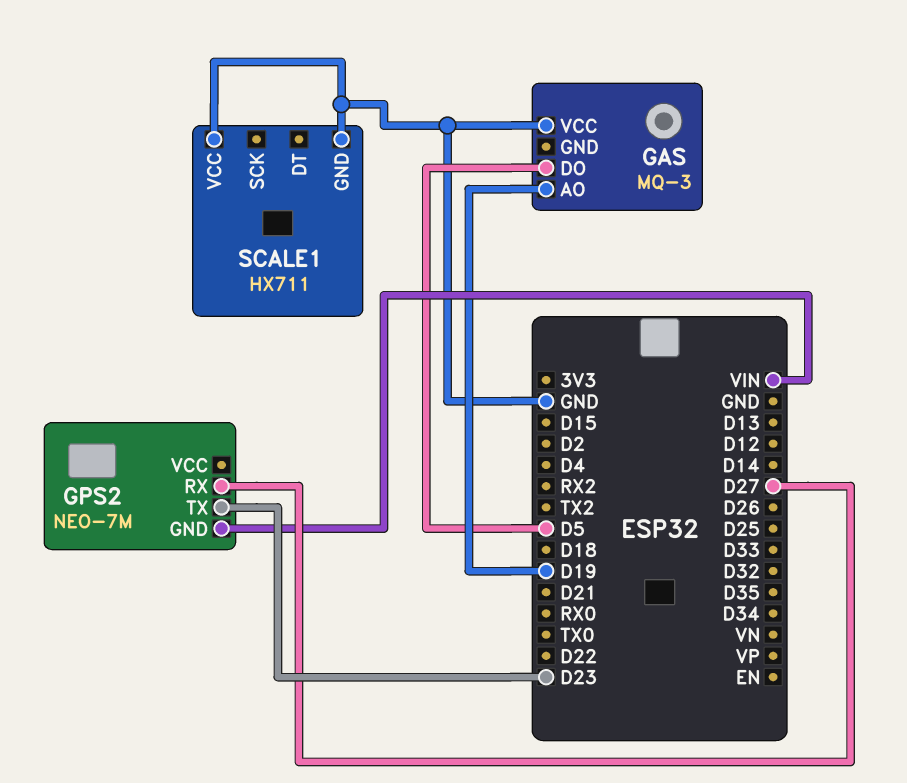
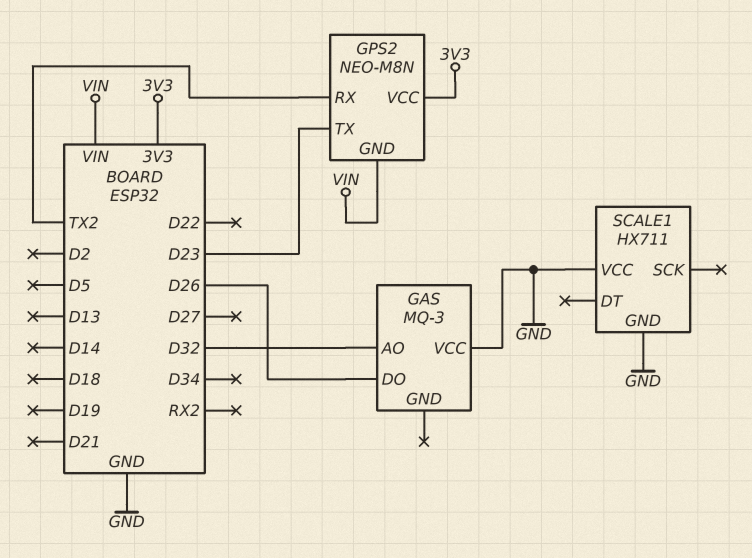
GAS pin AO: D19 -> D32
GAS pin DO: D5 -> D26
GPS2: NEO-7M -> NEO-M8N
GPS2 pin RX: D27 -> TX2
GPS2 pin VCC: none -> 3V3

